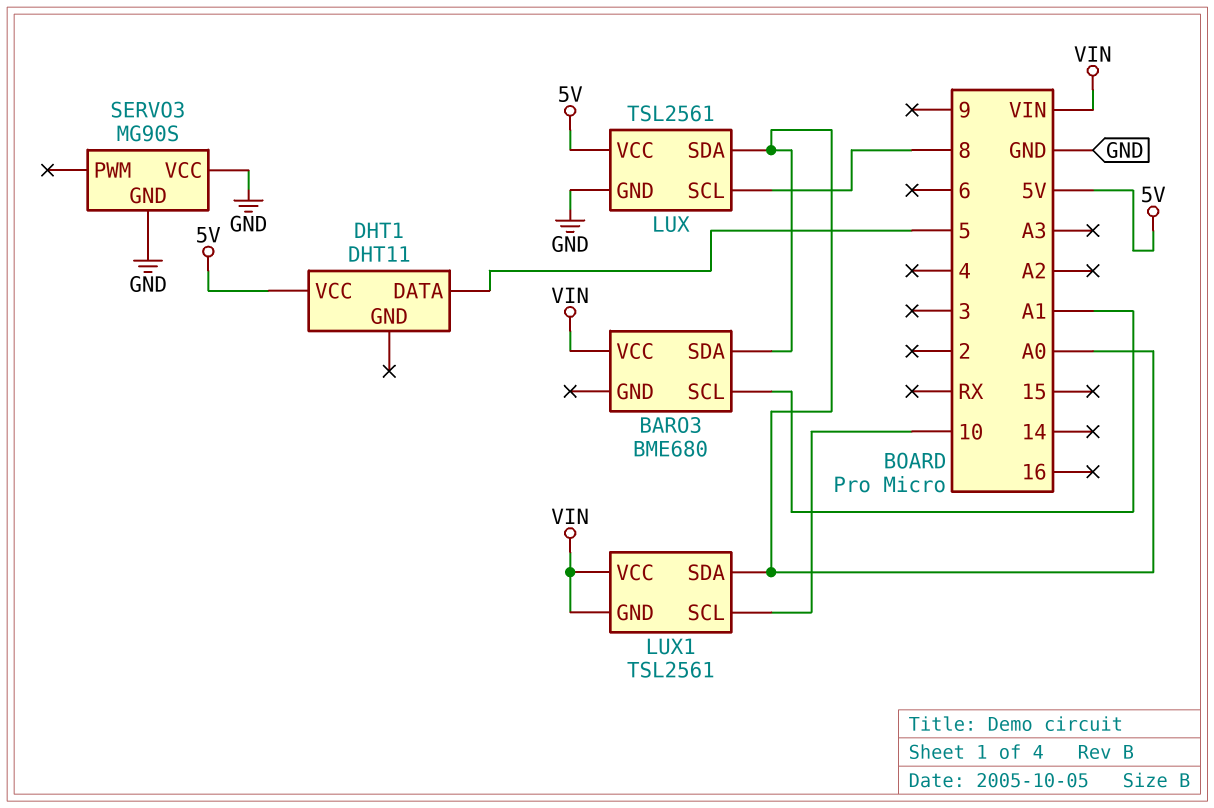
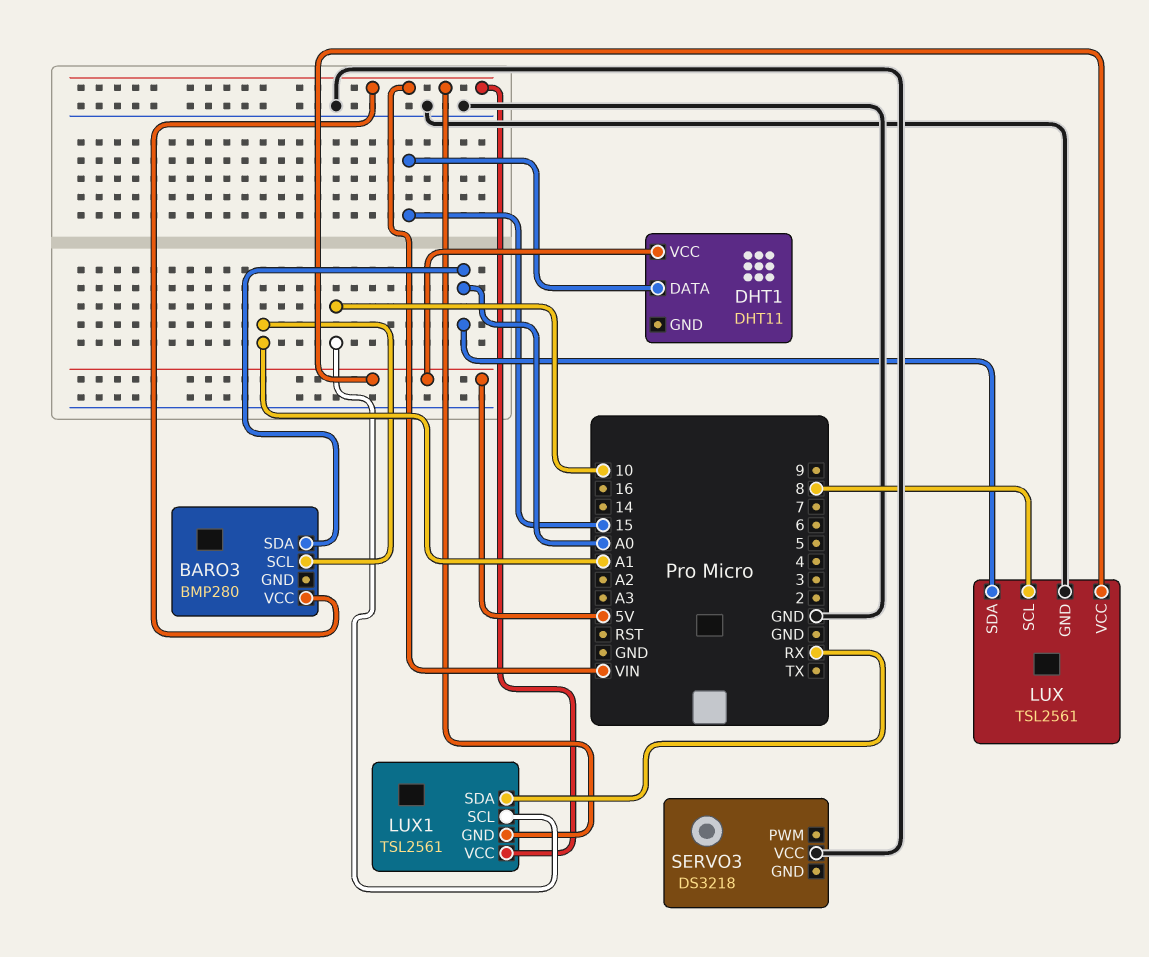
BARO3: BME680 -> BMP280
DHT1 pin DATA: 5 -> 15
LUX1 pin SDA: A0 -> RX
SERVO3: MG90S -> DS3218
SERVO3 pin GND: GND -> none

